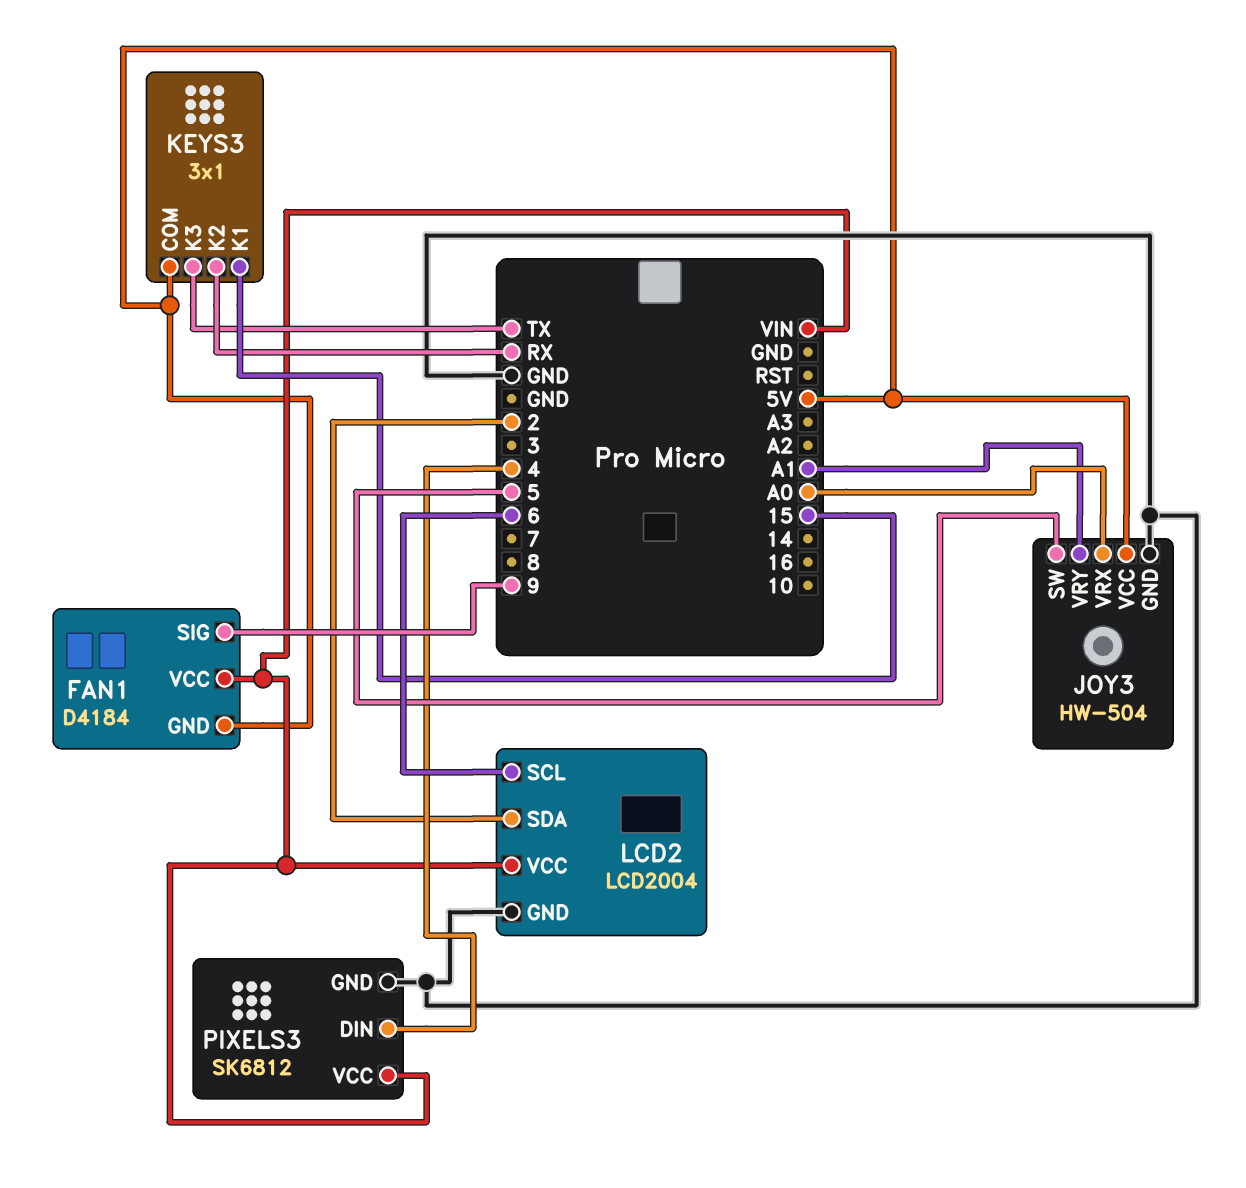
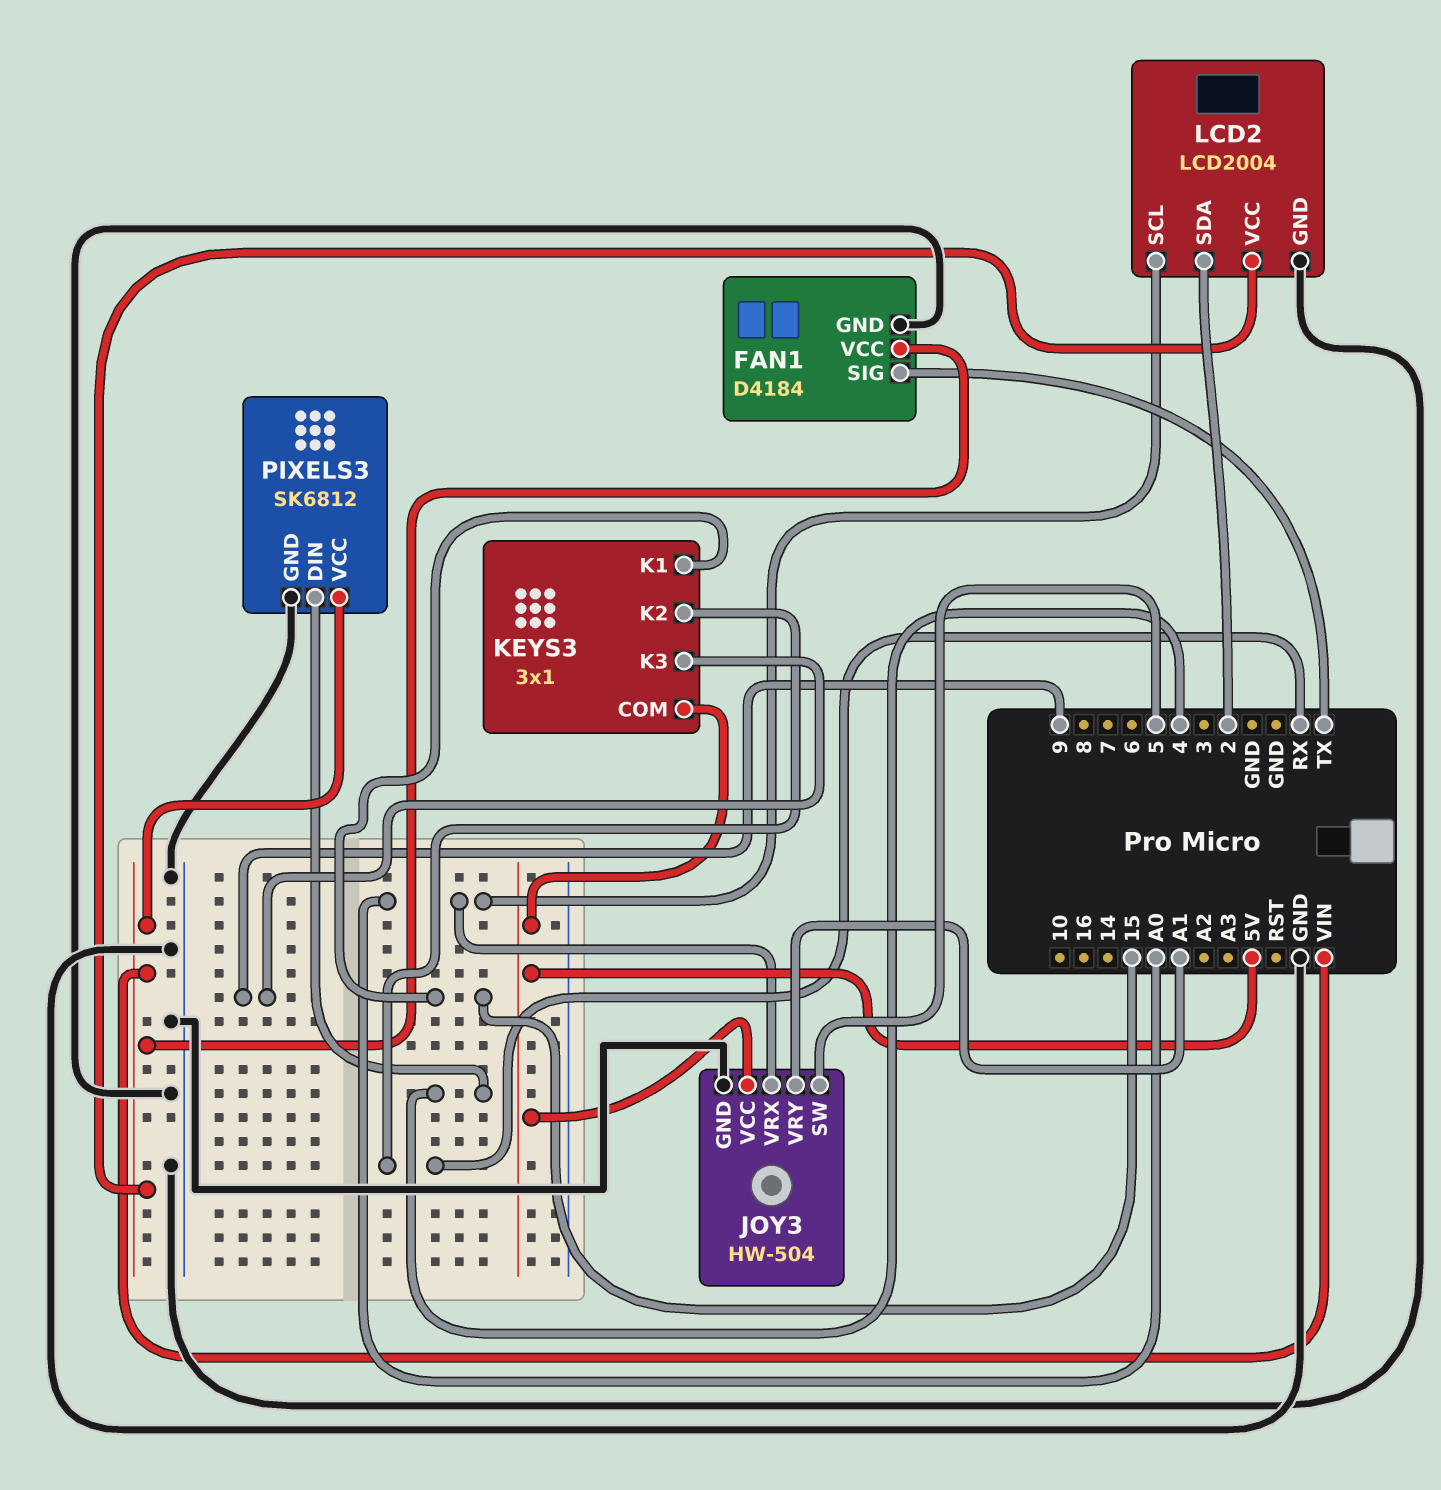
FAN1 pin GND: 5V -> GND
FAN1 pin SIG: 9 -> TX
KEYS3 pin K3: TX -> 9
LCD2 pin SCL: 6 -> A0

